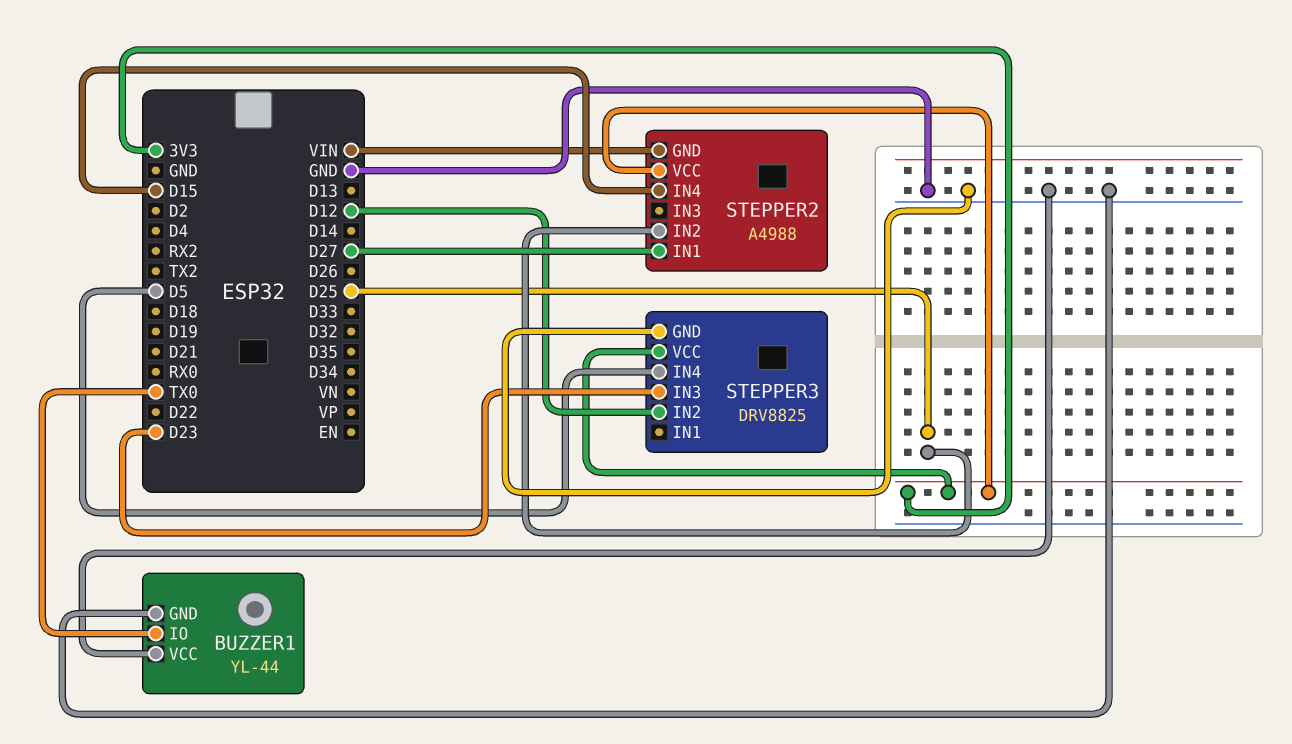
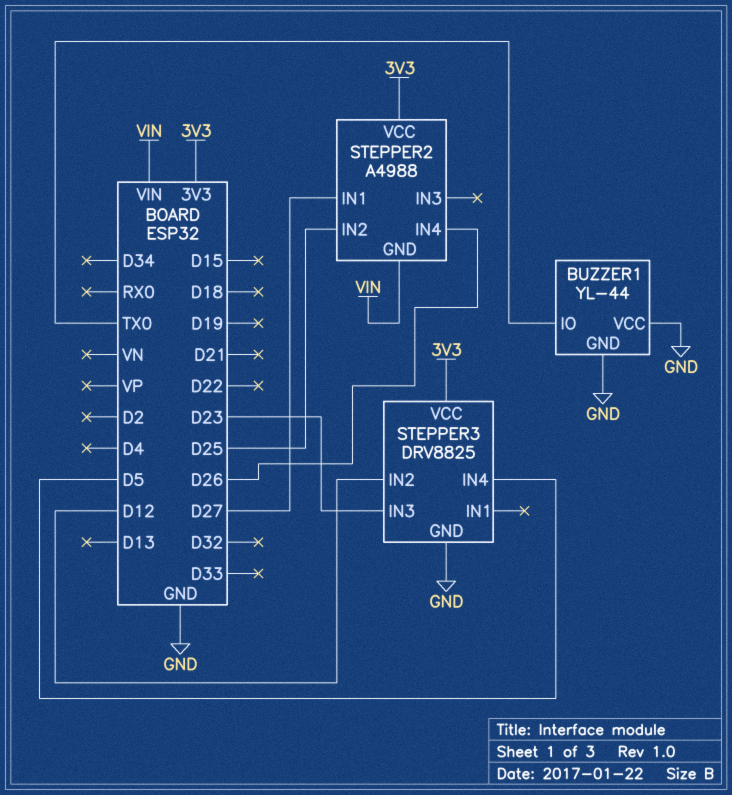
STEPPER2 pin IN4: D15 -> D26

